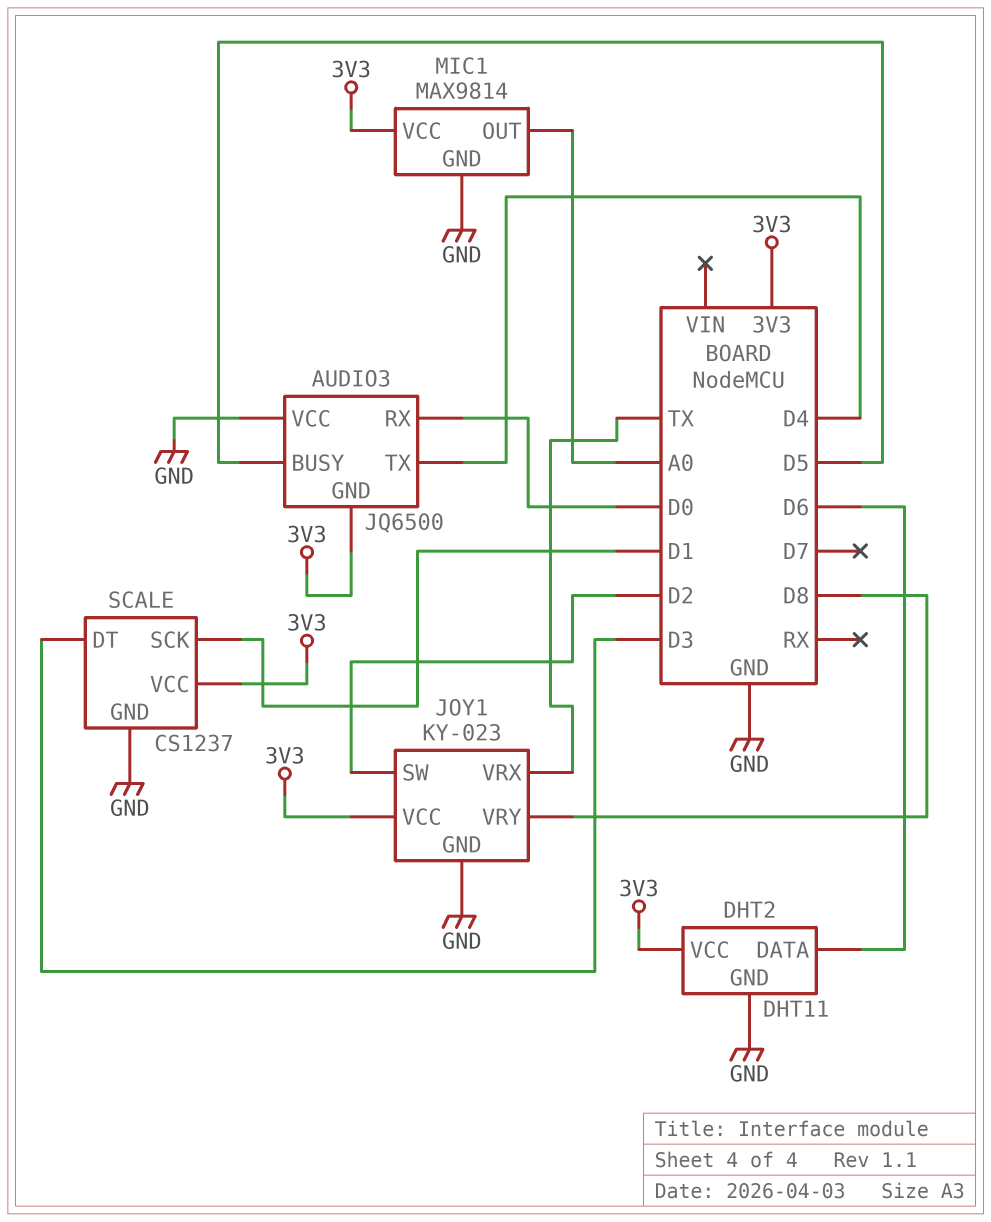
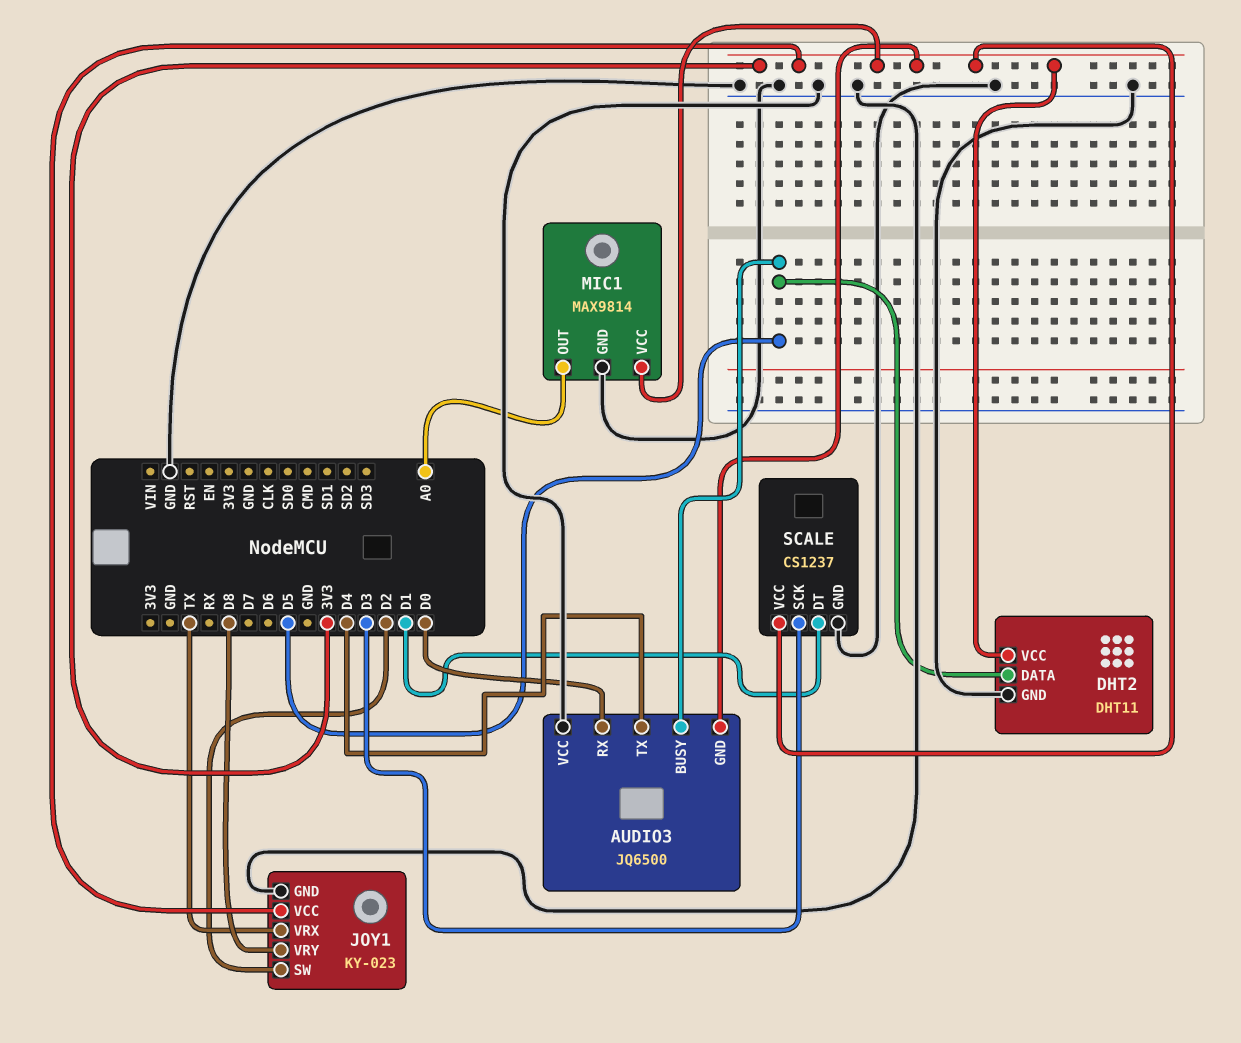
DHT2 pin DATA: D6 -> D5
SCALE pin DT: D3 -> D1
SCALE pin SCK: D1 -> D3

